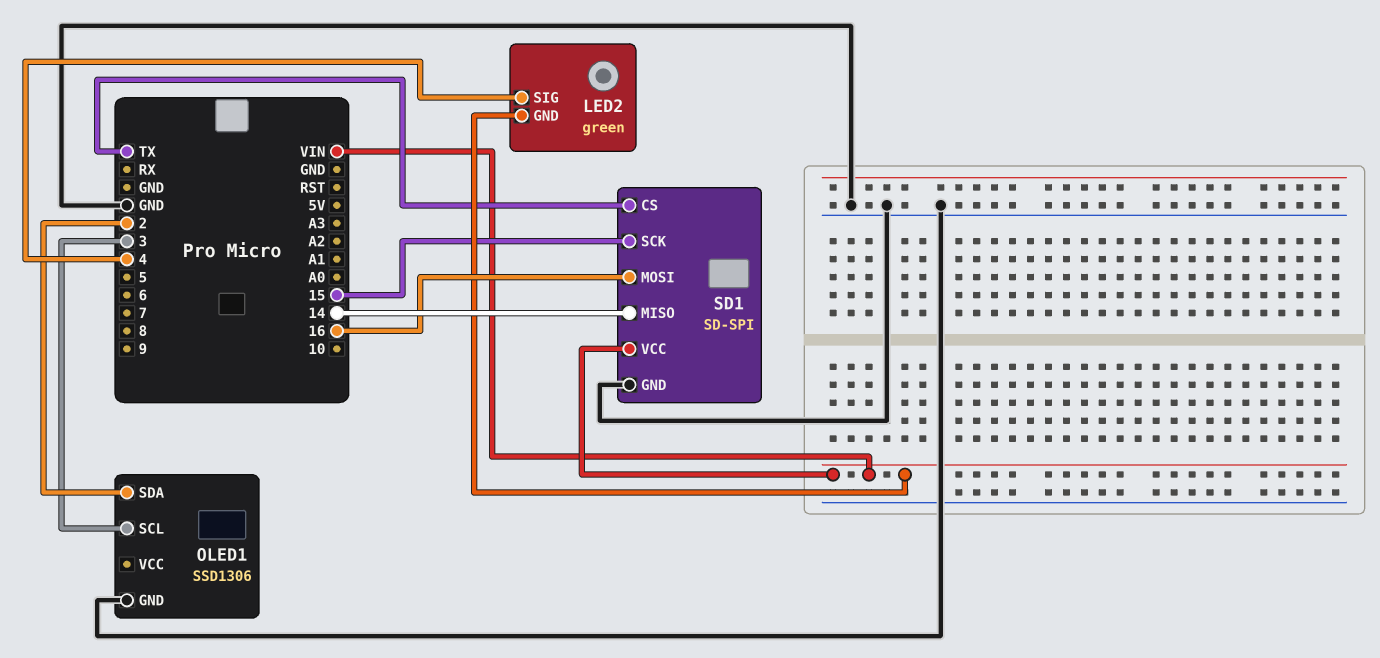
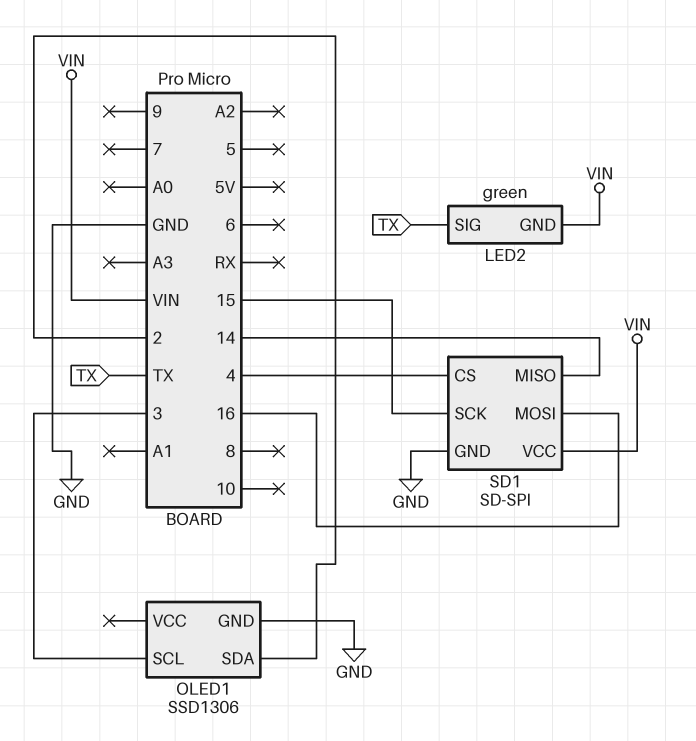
LED2 pin SIG: 4 -> TX
SD1 pin CS: TX -> 4

